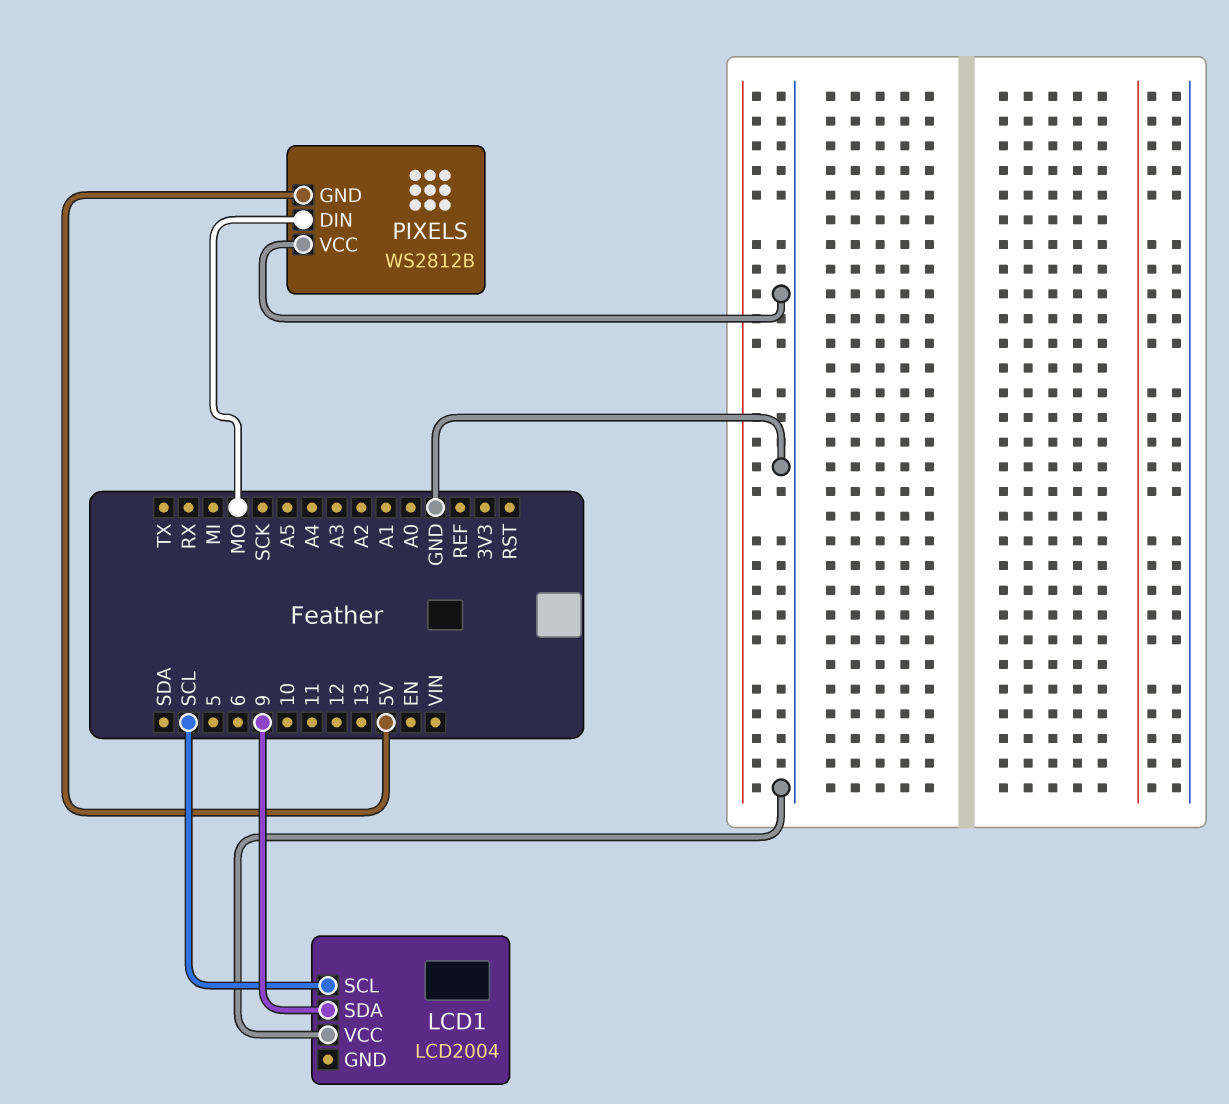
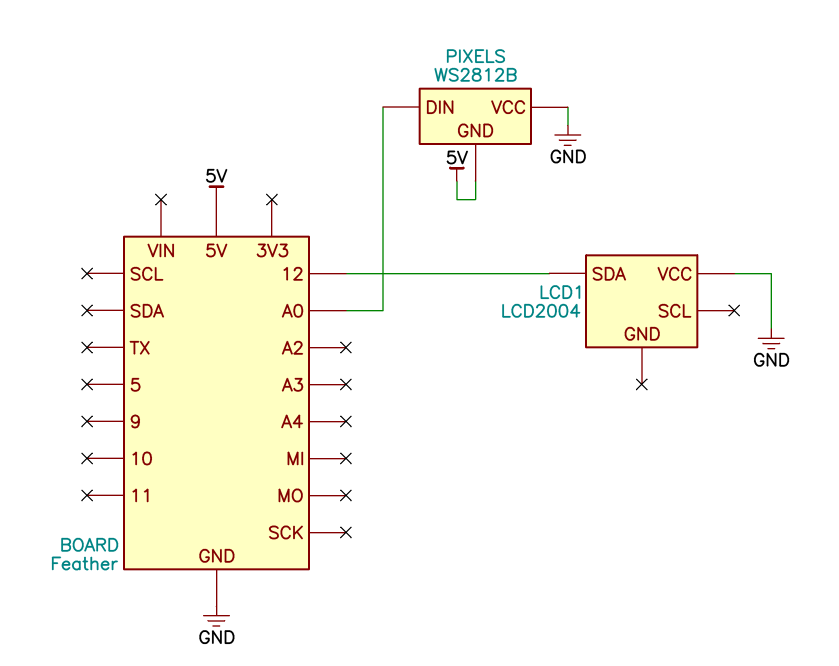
LCD1 pin SCL: SCL -> none
LCD1 pin SDA: 9 -> 12
PIXELS pin DIN: MO -> A0

